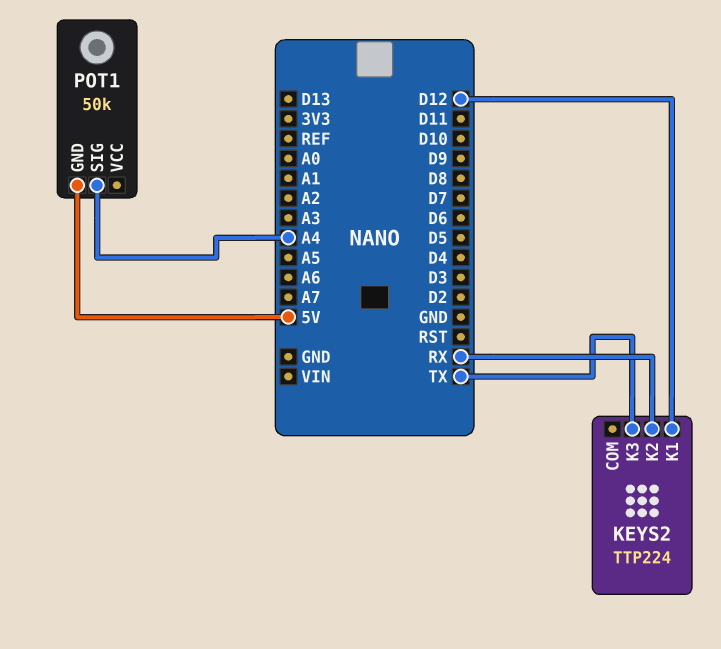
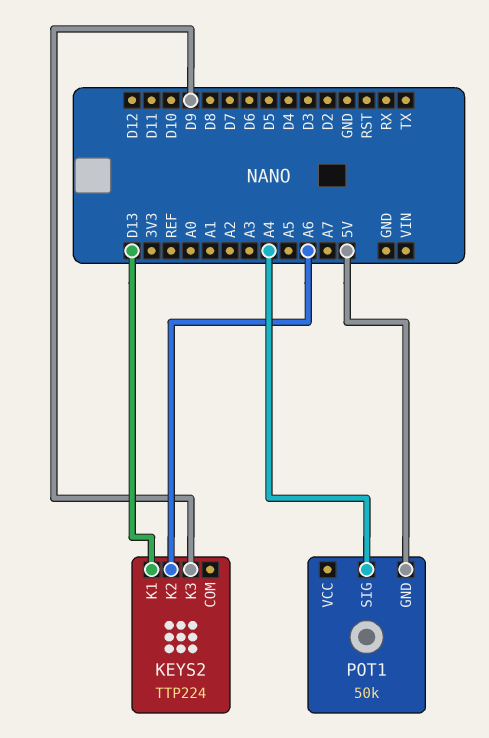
KEYS2 pin K1: D12 -> D13
KEYS2 pin K2: RX -> A6
KEYS2 pin K3: TX -> D9

